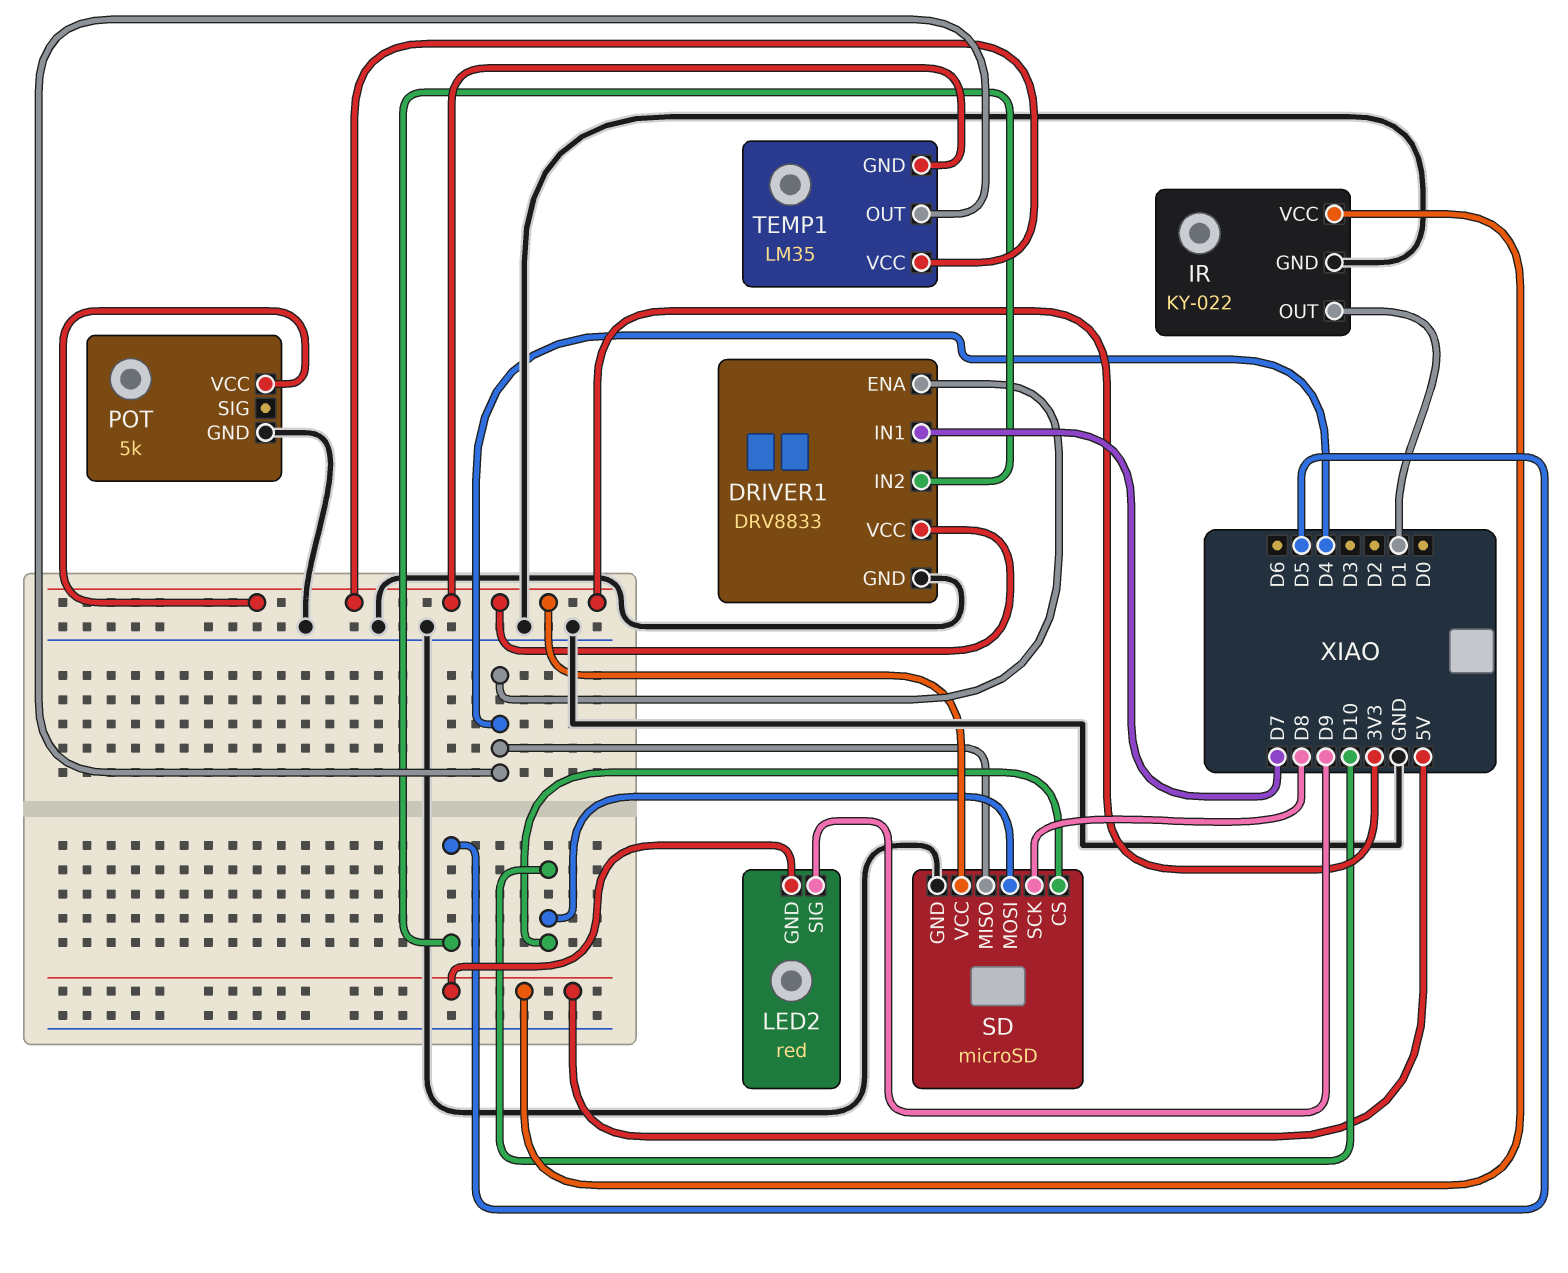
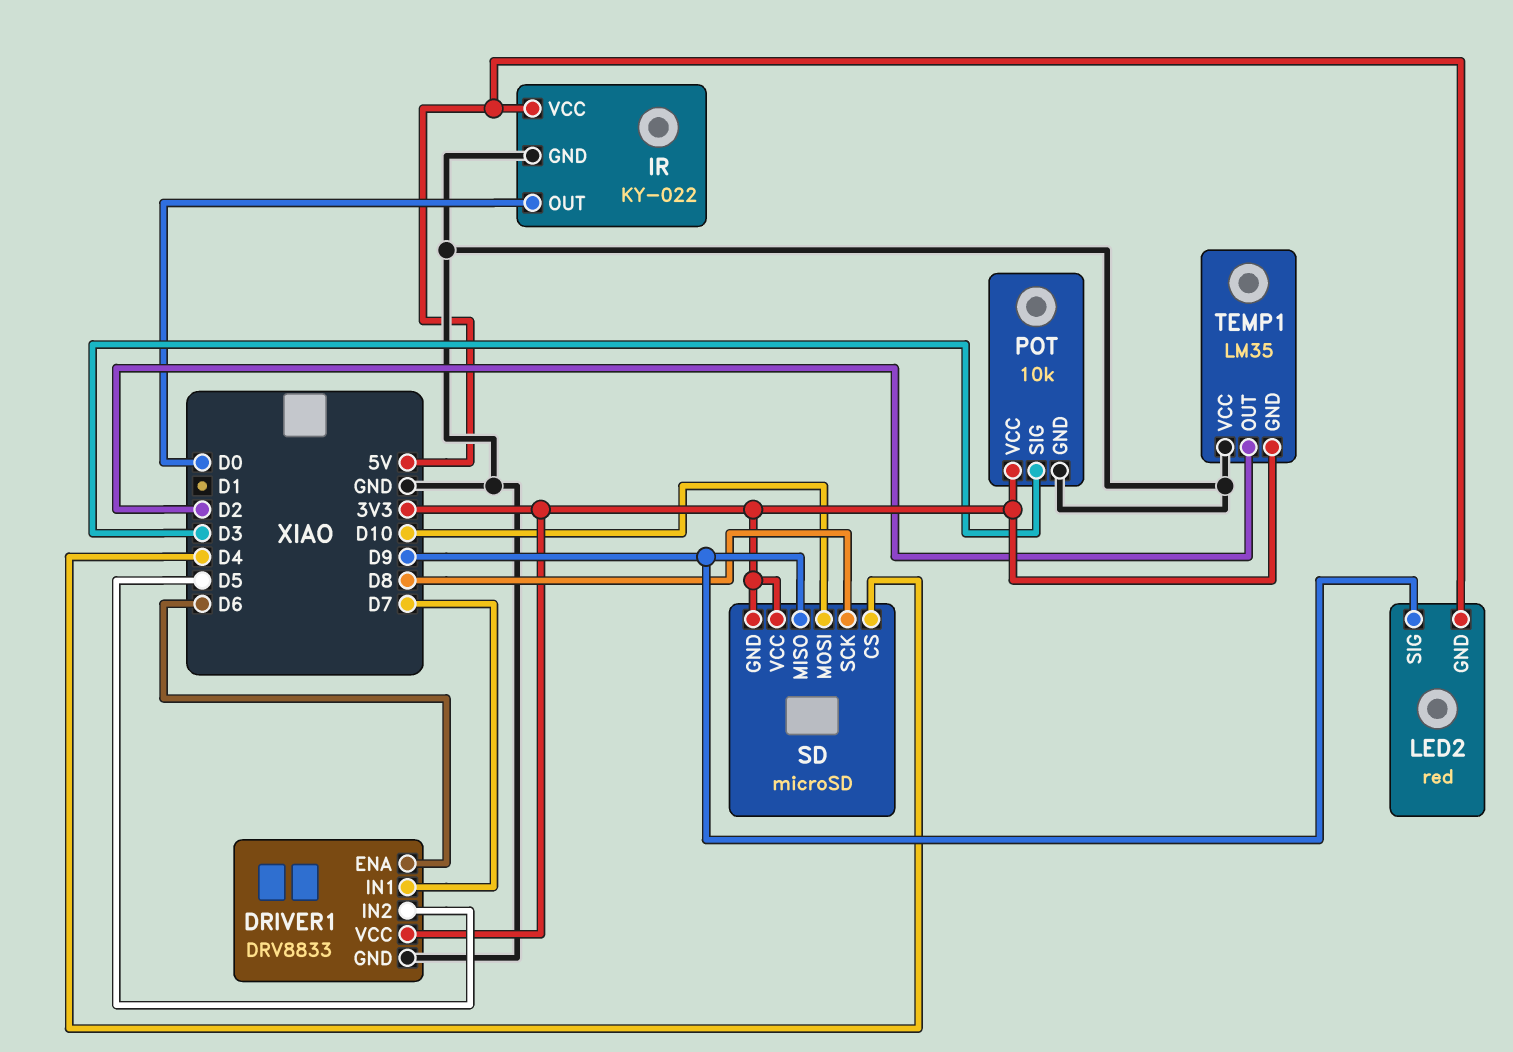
DRIVER1 pin ENA: D4 -> D6
IR pin OUT: D1 -> D0
POT: 5k -> 10k
POT pin SIG: none -> D3
SD pin CS: D10 -> D4
SD pin GND: GND -> 3V3
SD pin MISO: D4 -> D9
TEMP1 pin OUT: D4 -> D2
TEMP1 pin VCC: 3V3 -> GND

